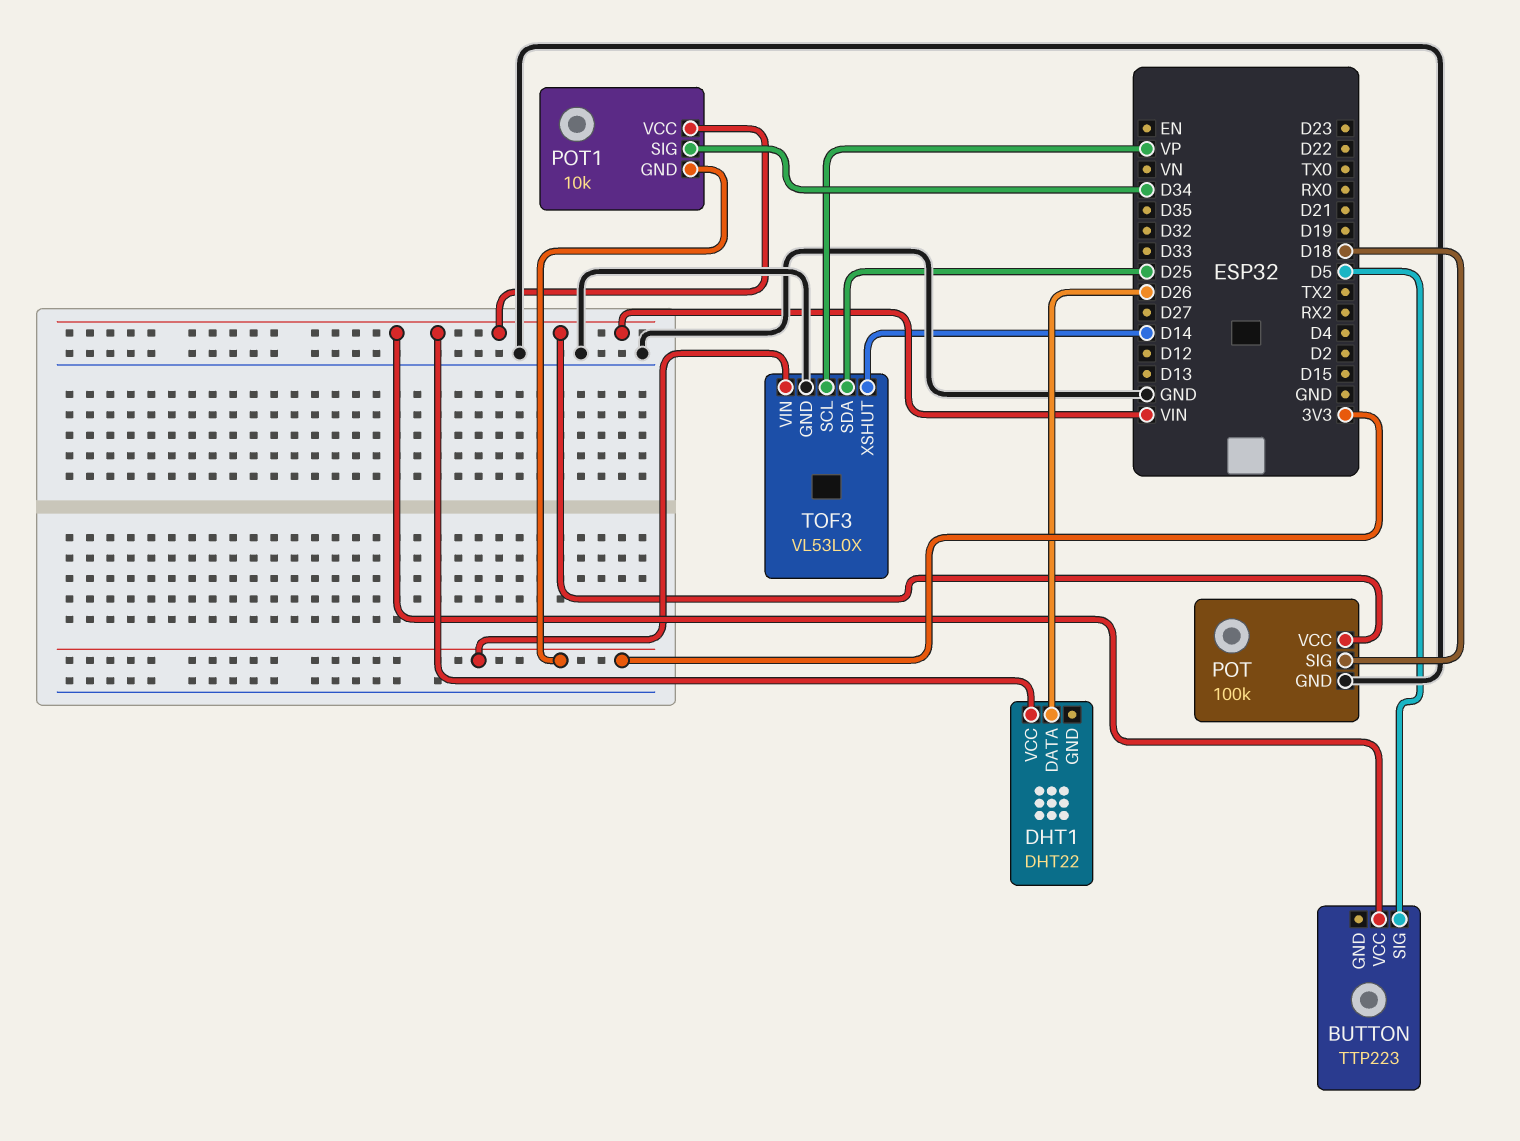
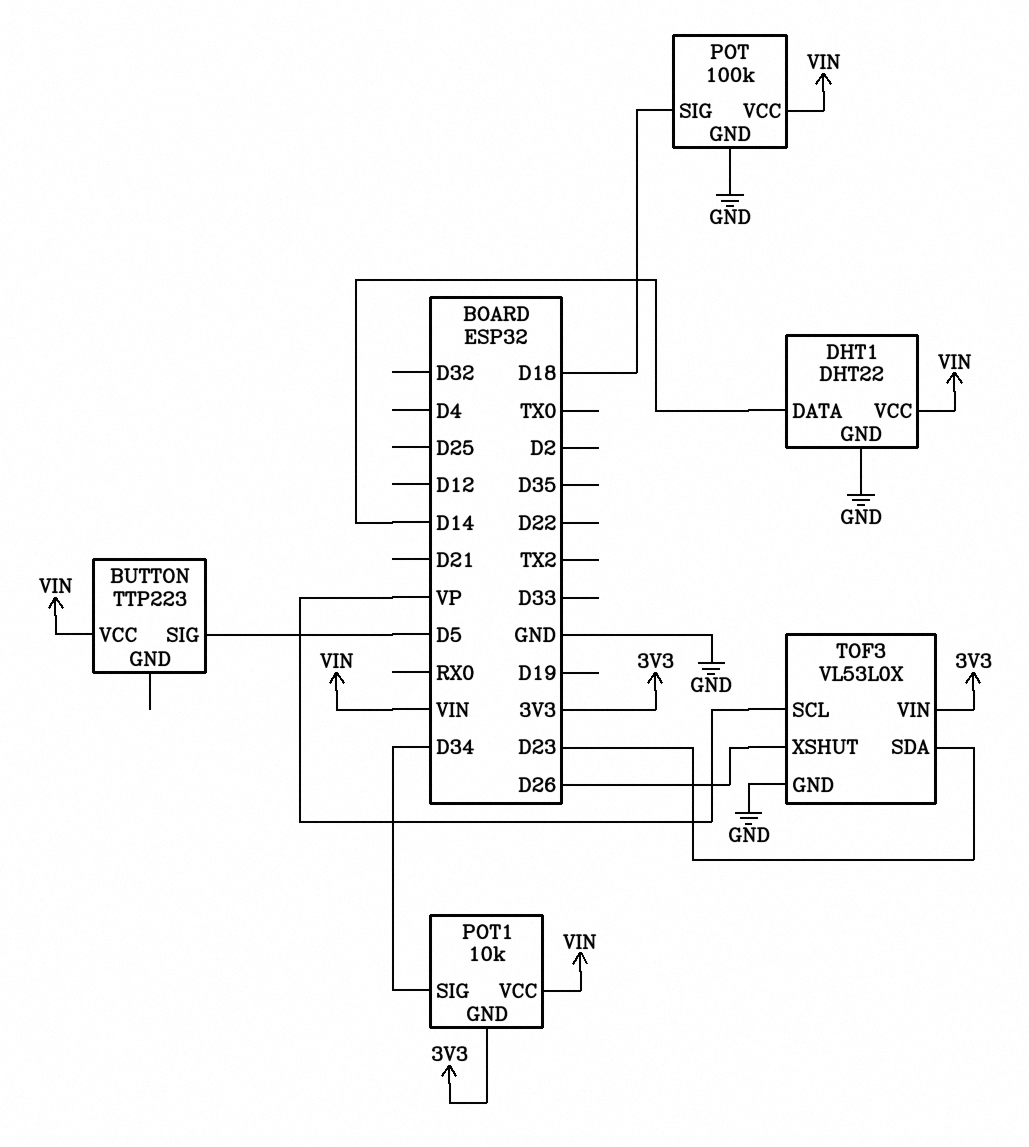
DHT1 pin DATA: D26 -> D14
DHT1 pin GND: none -> GND
TOF3 pin SDA: D25 -> D23
TOF3 pin XSHUT: D14 -> D26

